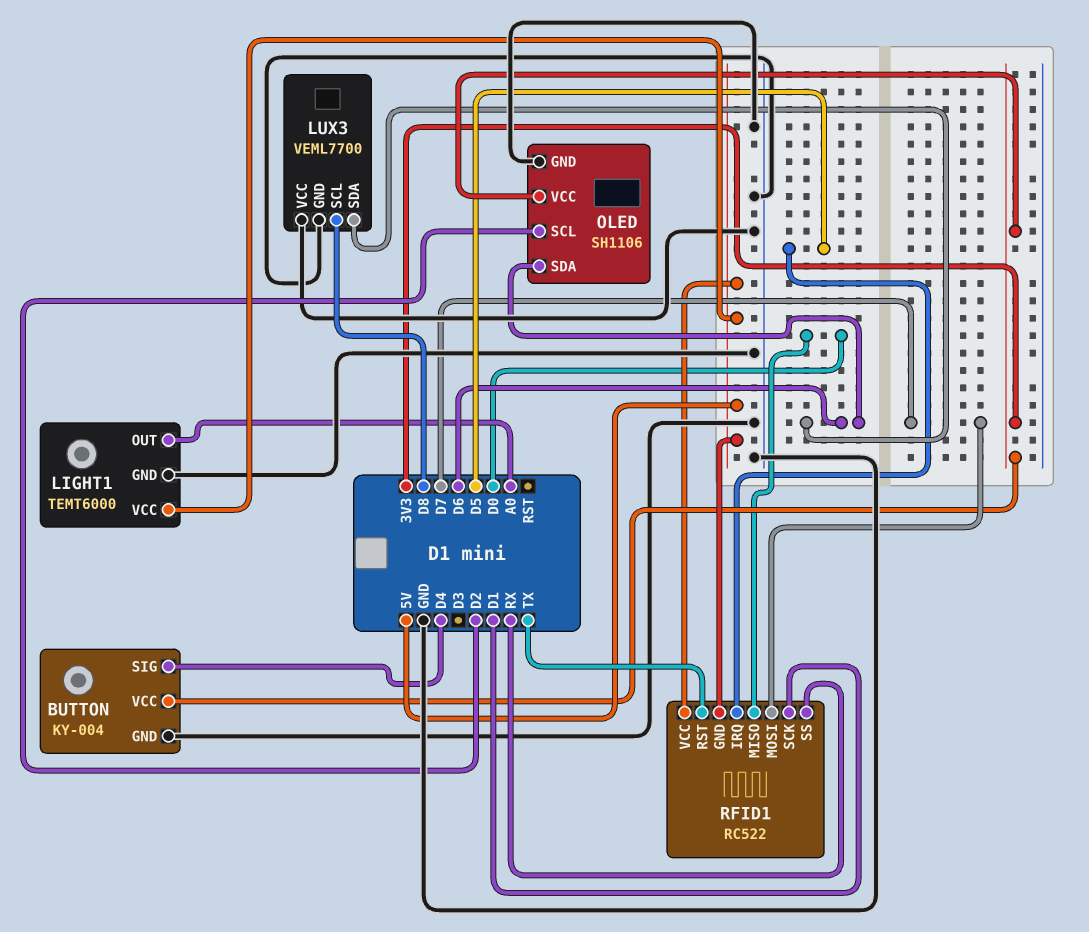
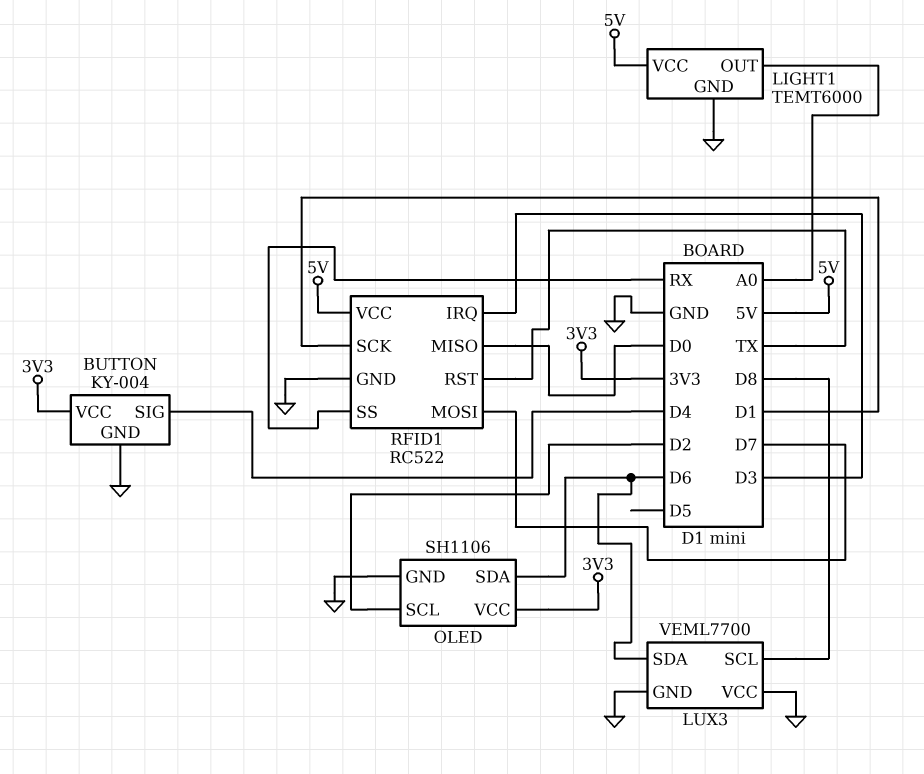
RFID1 pin GND: 5V -> GND
RFID1 pin IRQ: D5 -> D3

